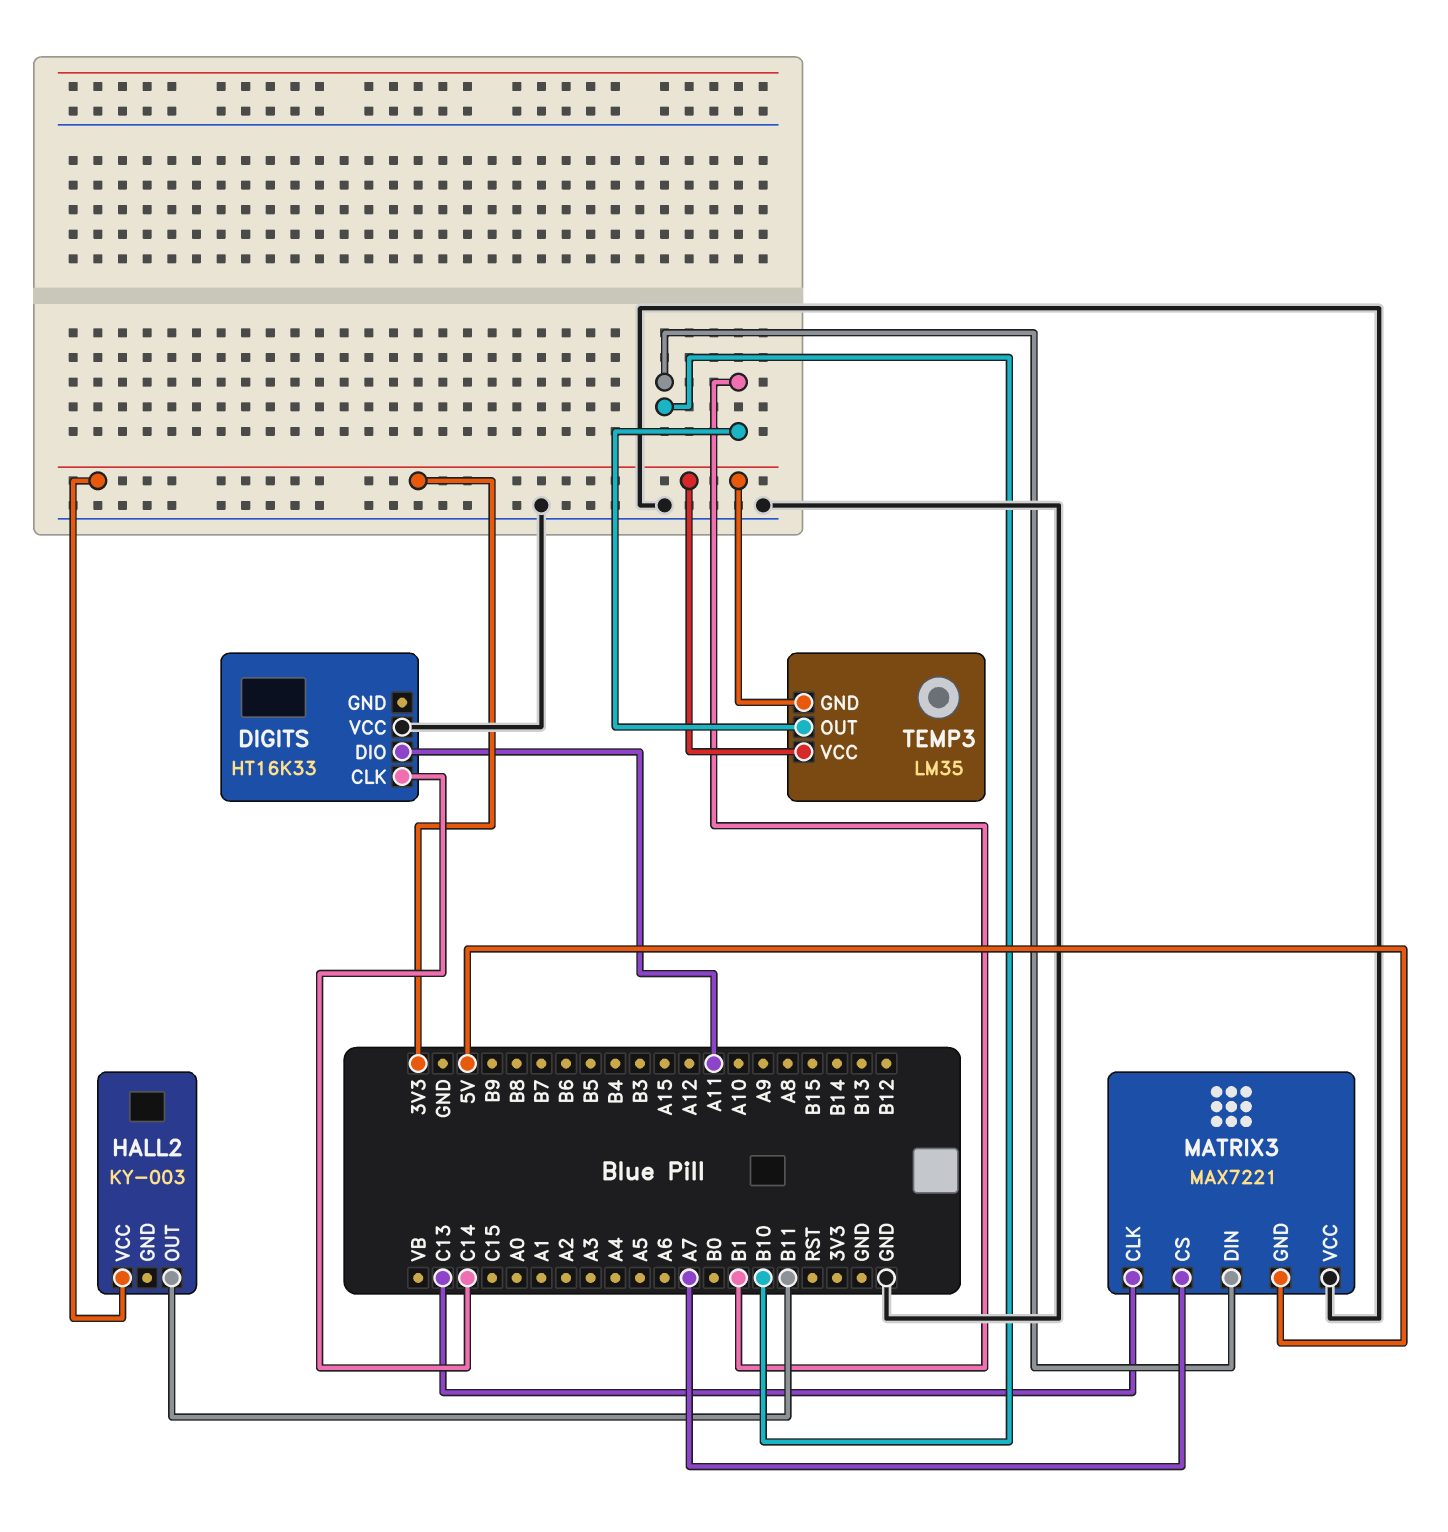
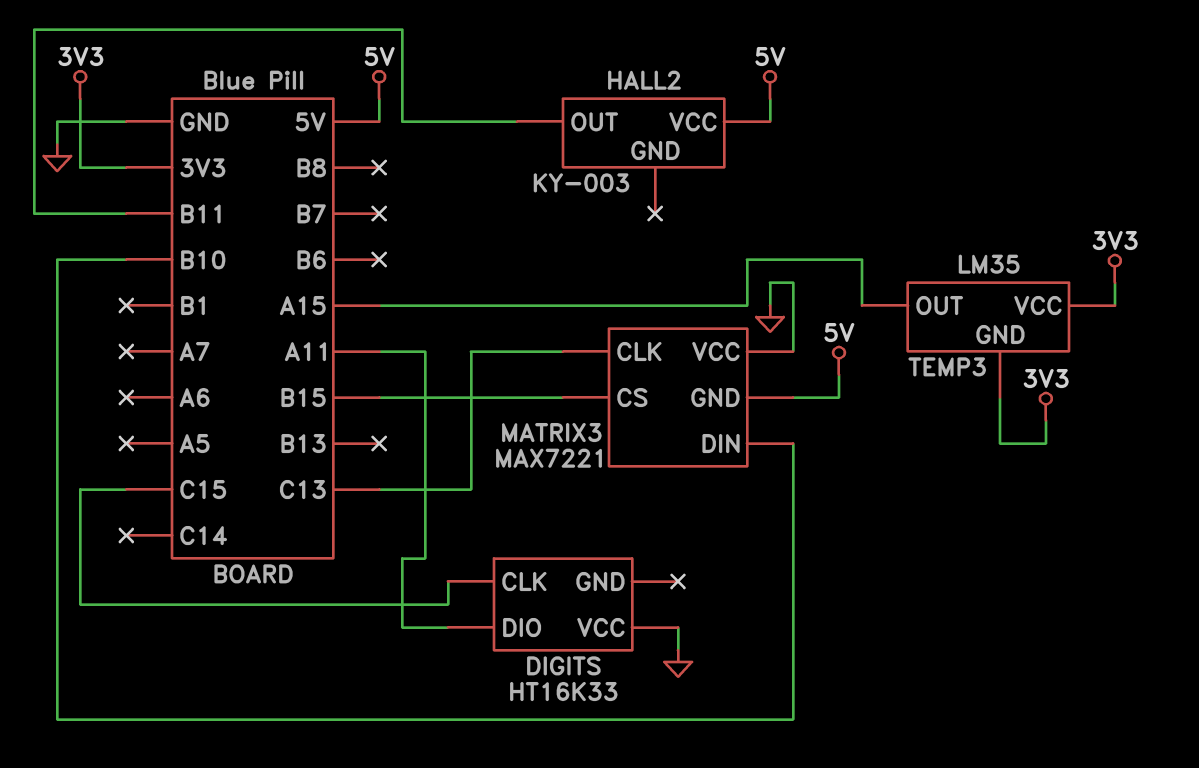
DIGITS pin CLK: C14 -> C15
HALL2 pin VCC: 3V3 -> 5V
MATRIX3 pin CS: A7 -> B15
TEMP3 pin OUT: B1 -> A15

